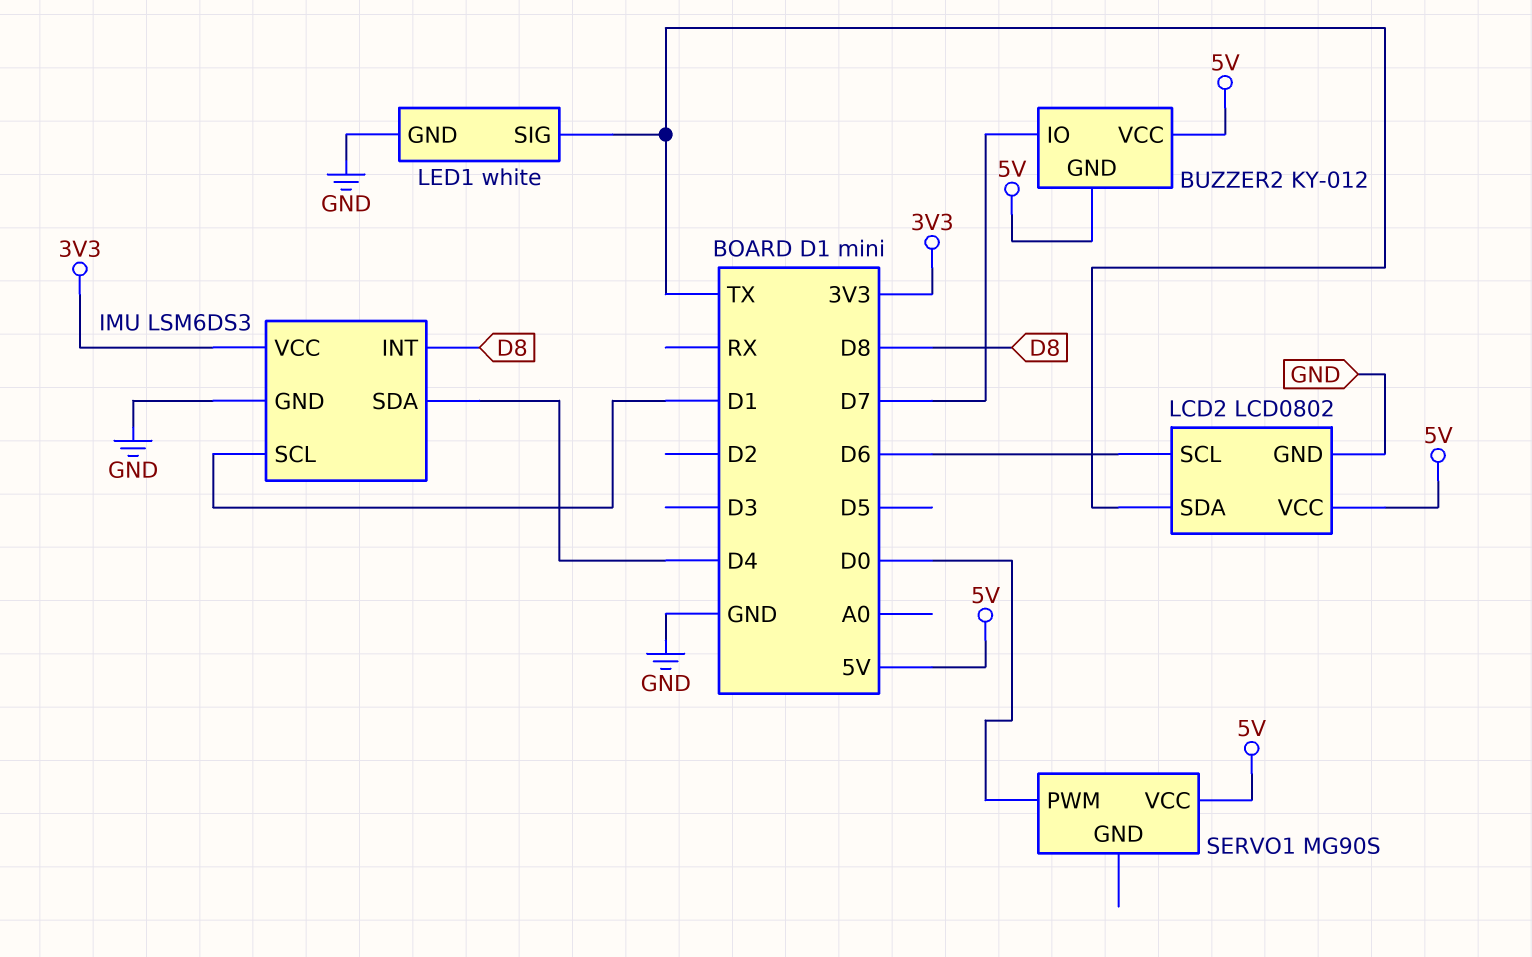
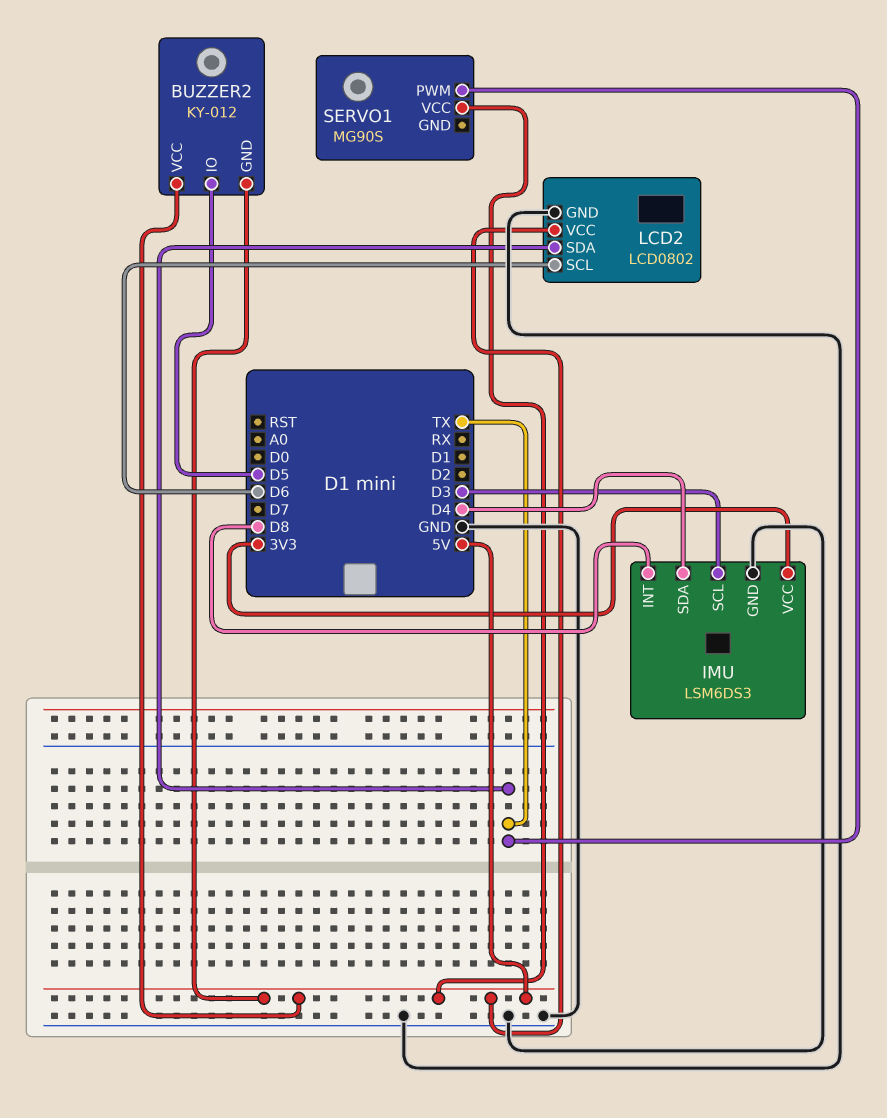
BUZZER2 pin IO: D7 -> D5
IMU pin SCL: D1 -> D3
LED1: white -> none
LED1 pin GND: GND -> none
LED1 pin SIG: TX -> none
SERVO1 pin PWM: D0 -> TX

